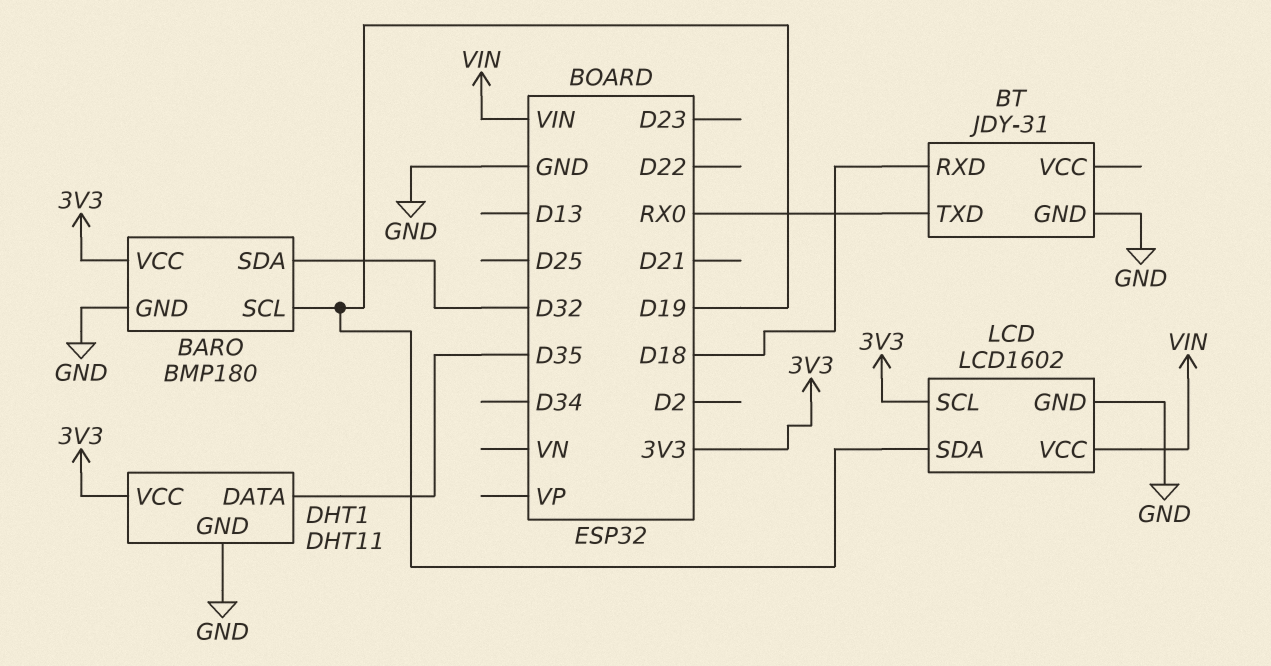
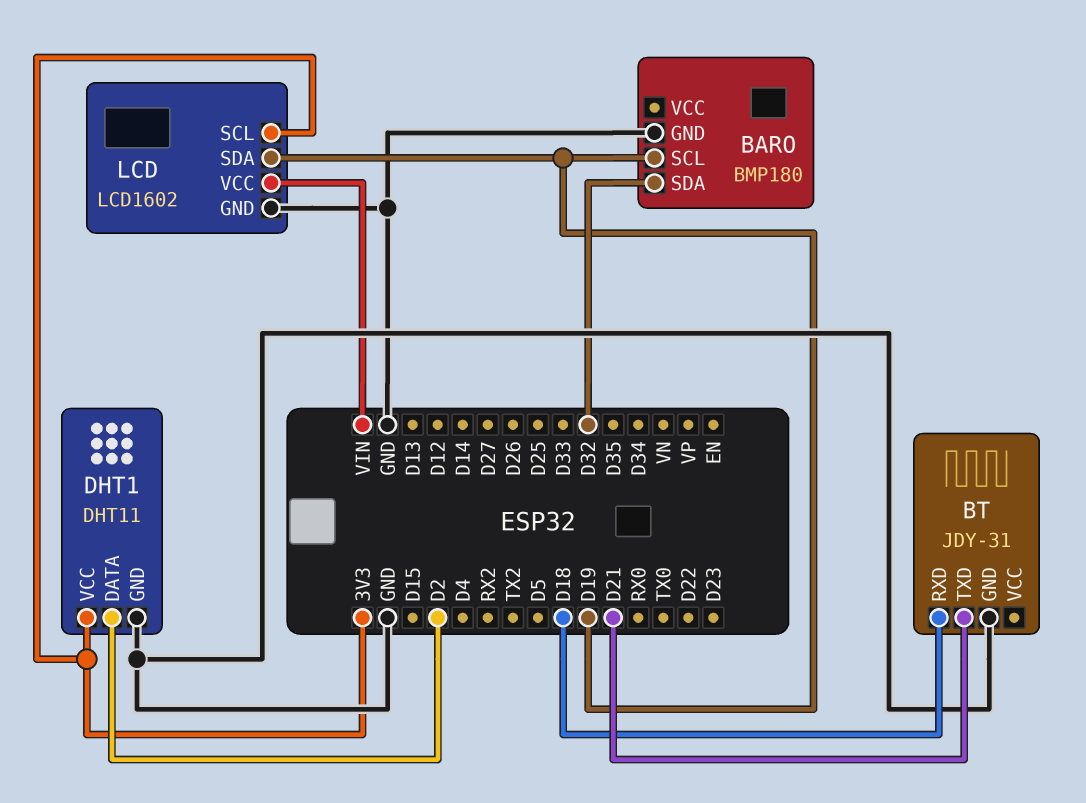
BARO pin VCC: 3V3 -> none
BT pin TXD: RX0 -> D21
DHT1 pin DATA: D35 -> D2

